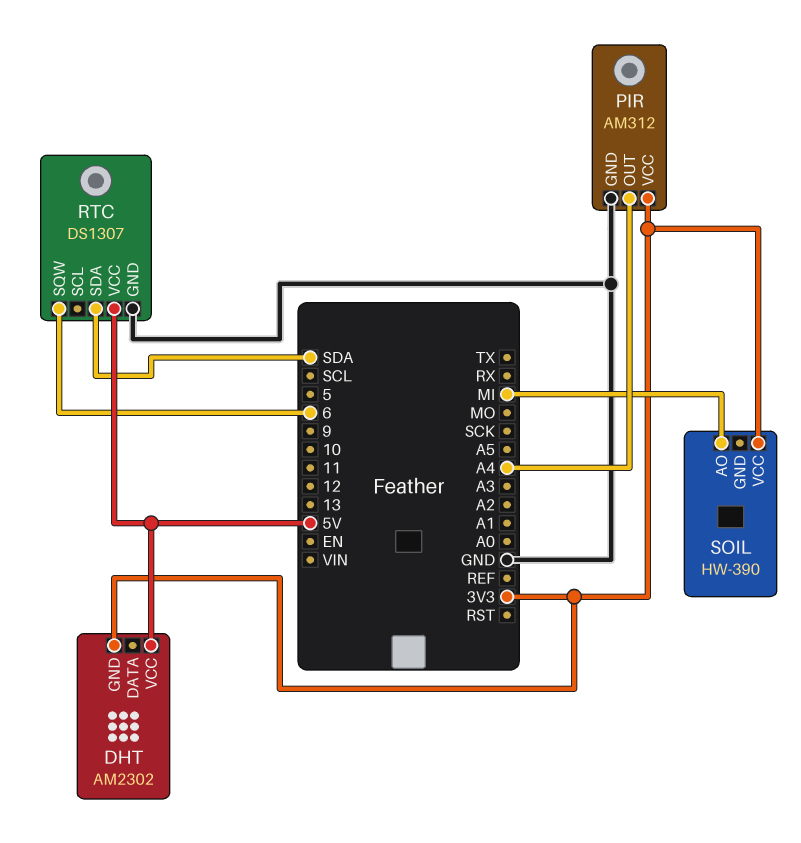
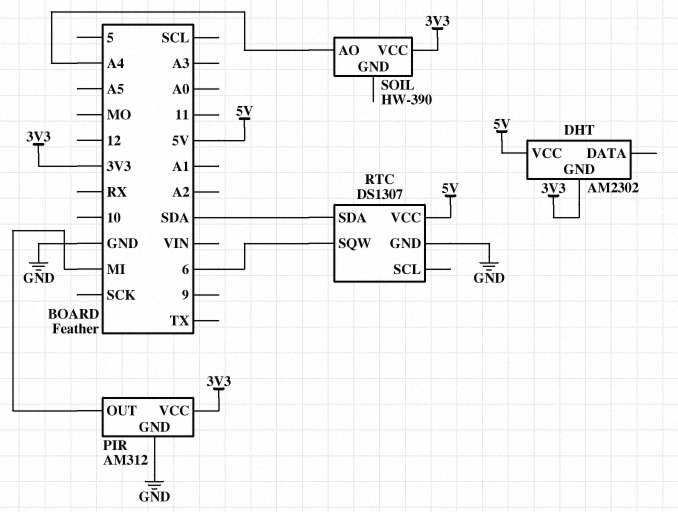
PIR pin OUT: A4 -> MI
SOIL pin AO: MI -> A4

